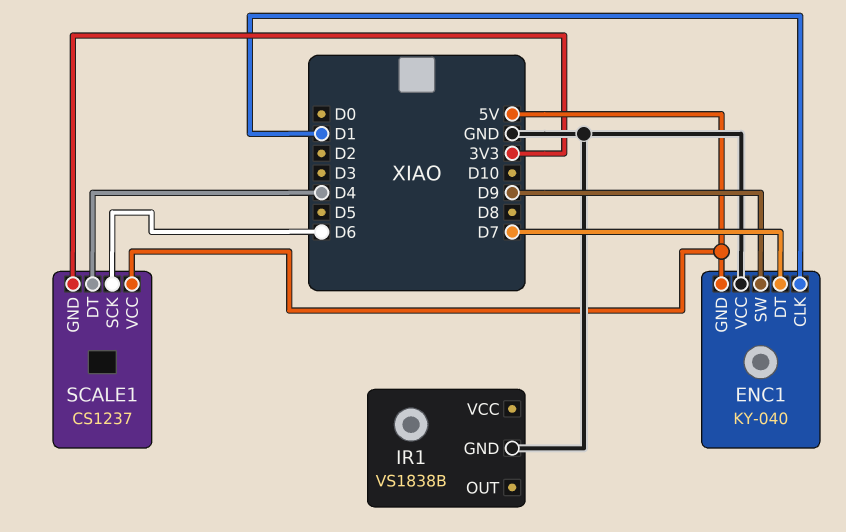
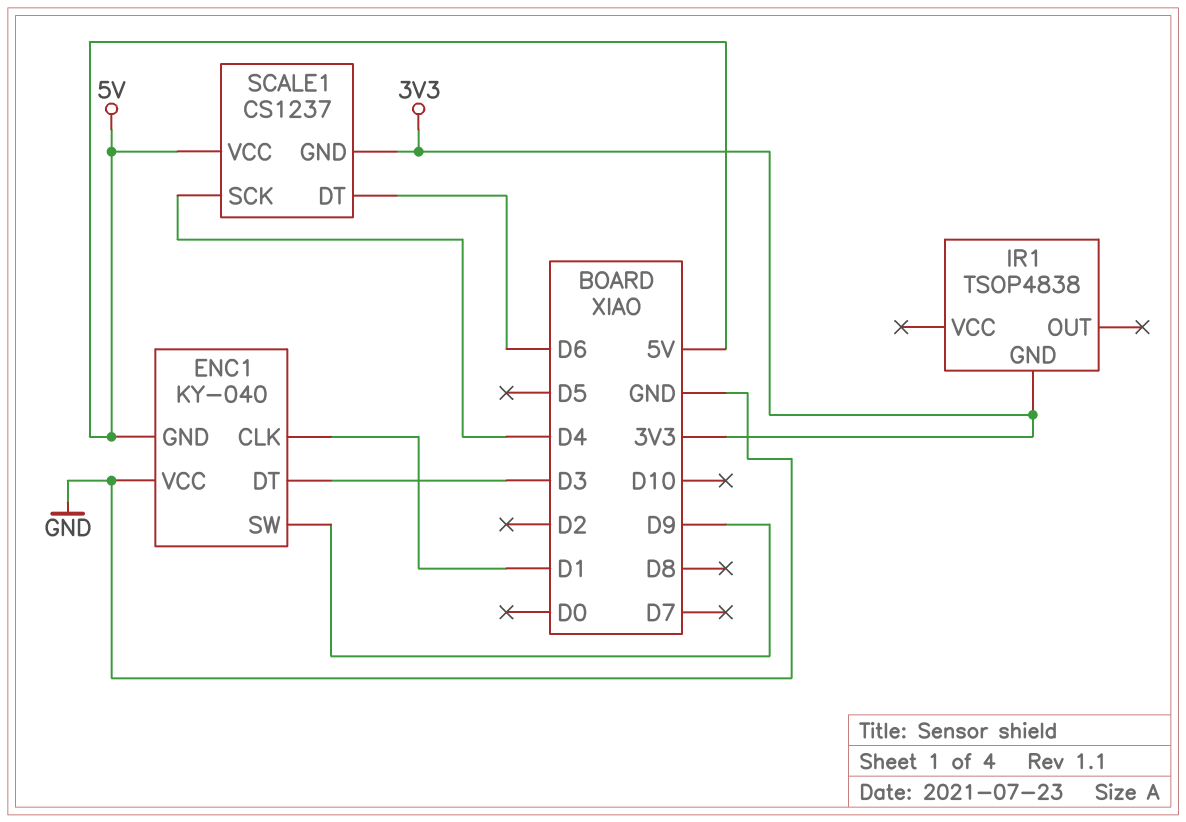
ENC1 pin DT: D7 -> D3
IR1: VS1838B -> TSOP4838
IR1 pin GND: GND -> 3V3
SCALE1 pin DT: D4 -> D6
SCALE1 pin SCK: D6 -> D4

